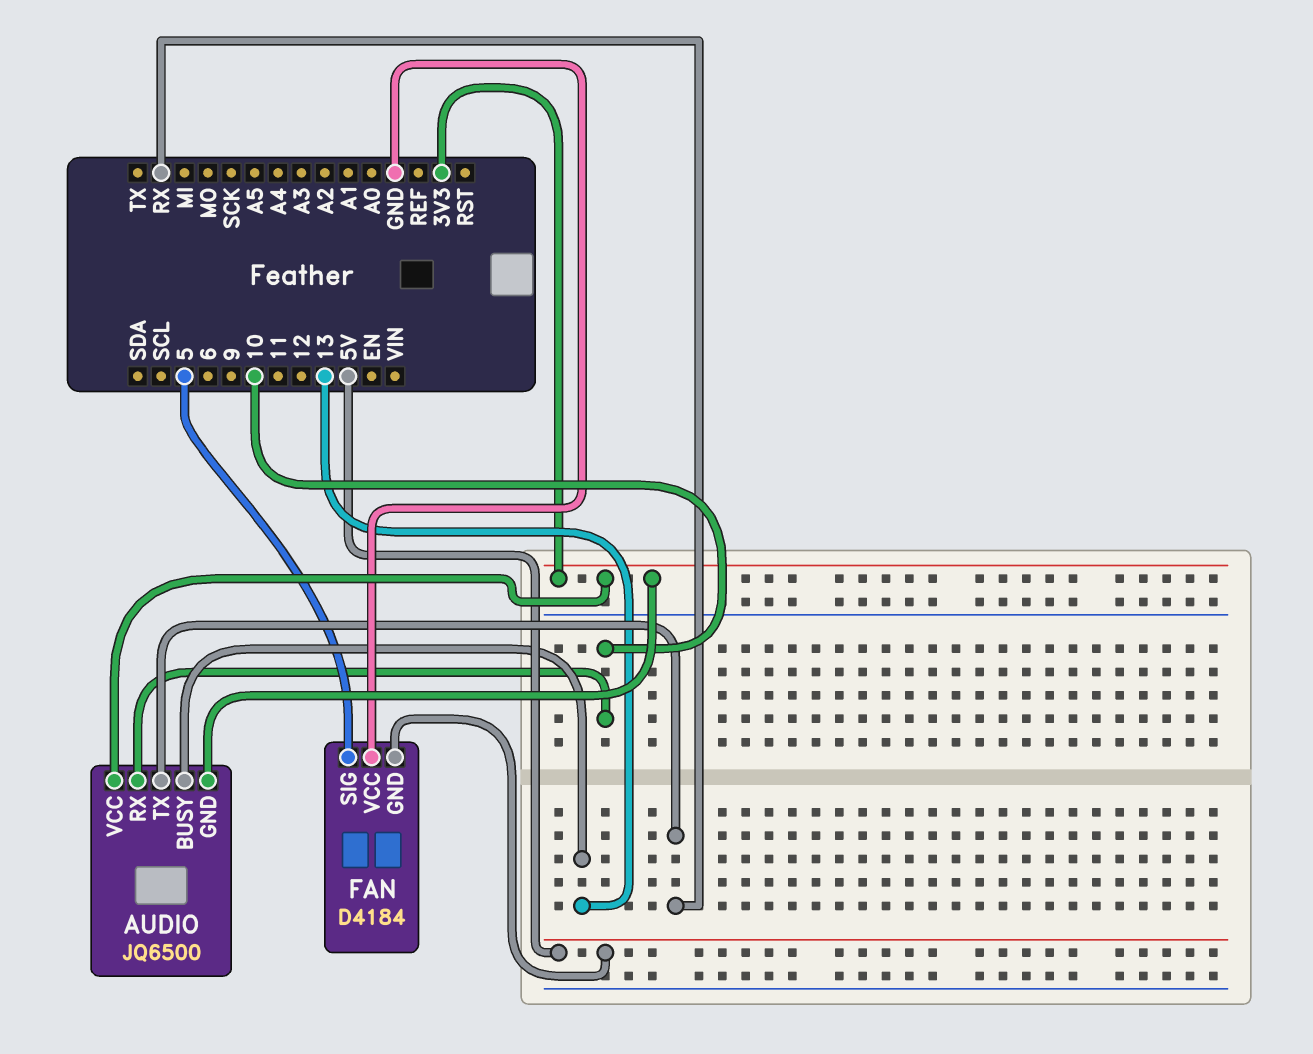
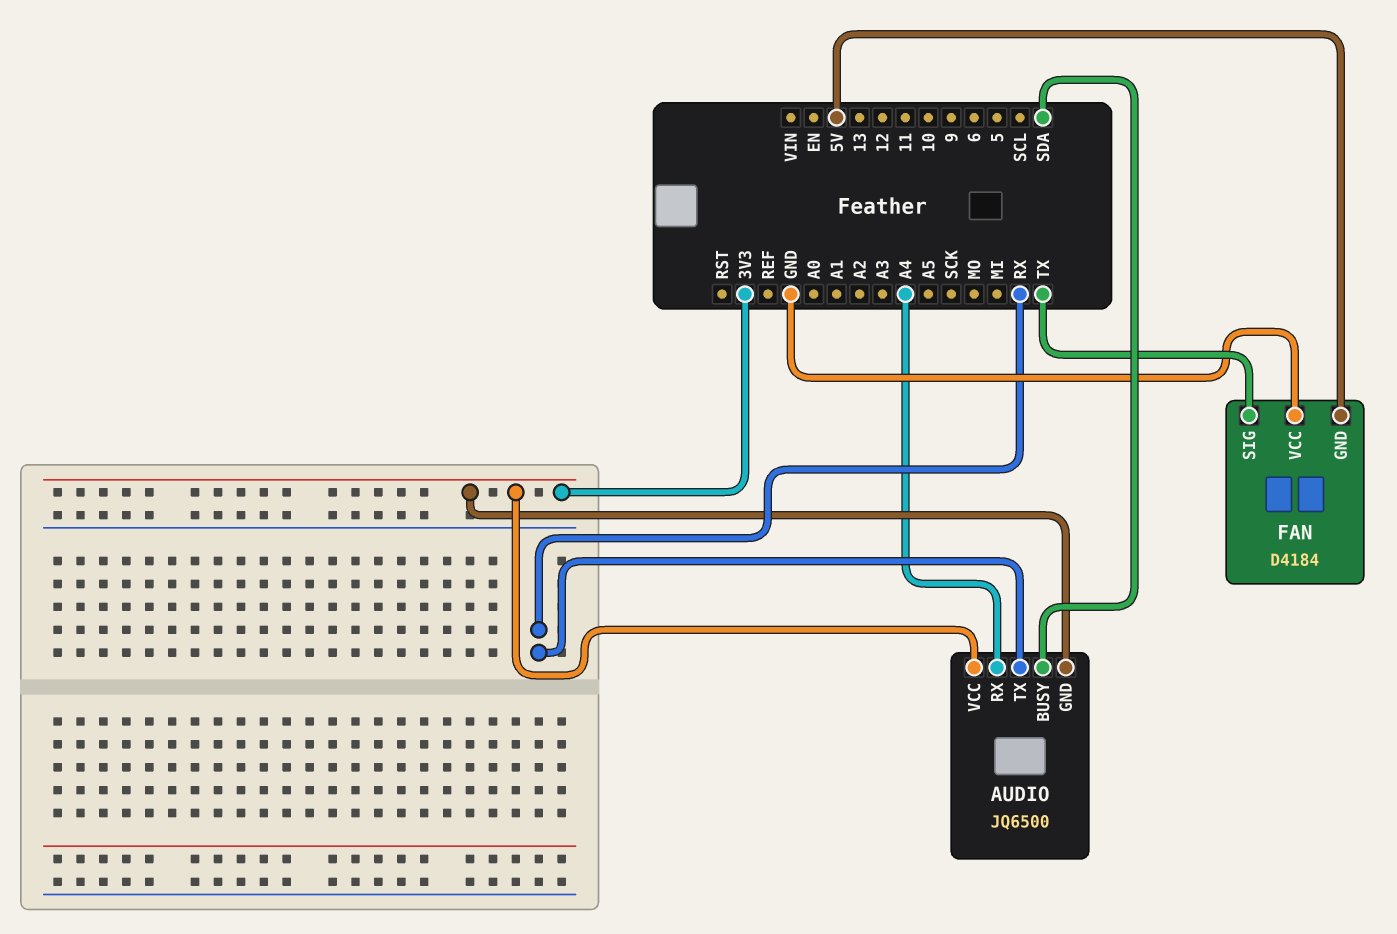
AUDIO pin BUSY: 13 -> SDA
AUDIO pin RX: 10 -> A4
FAN pin SIG: 5 -> TX

